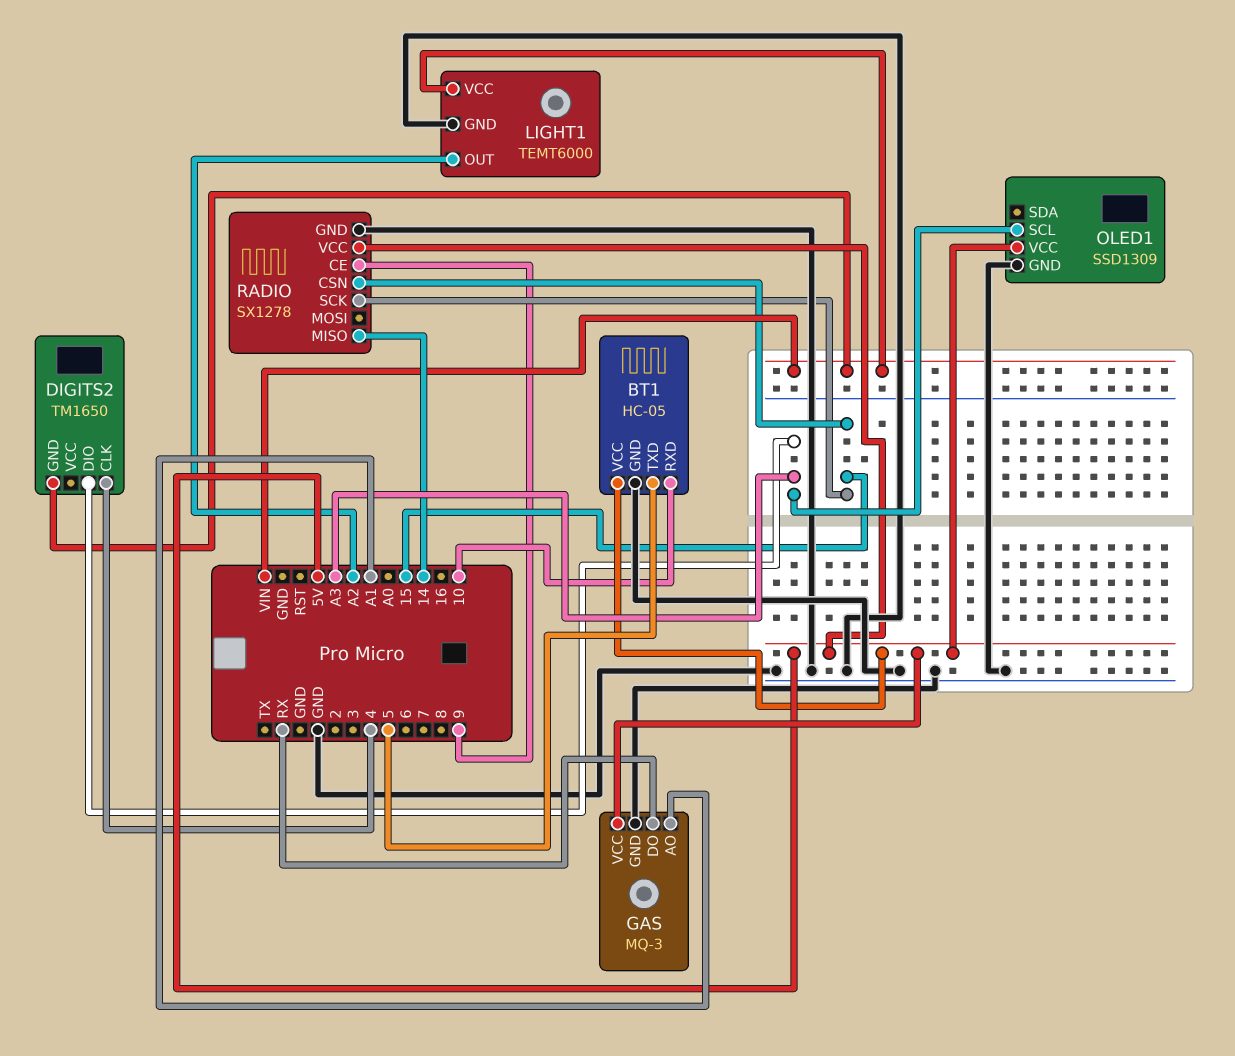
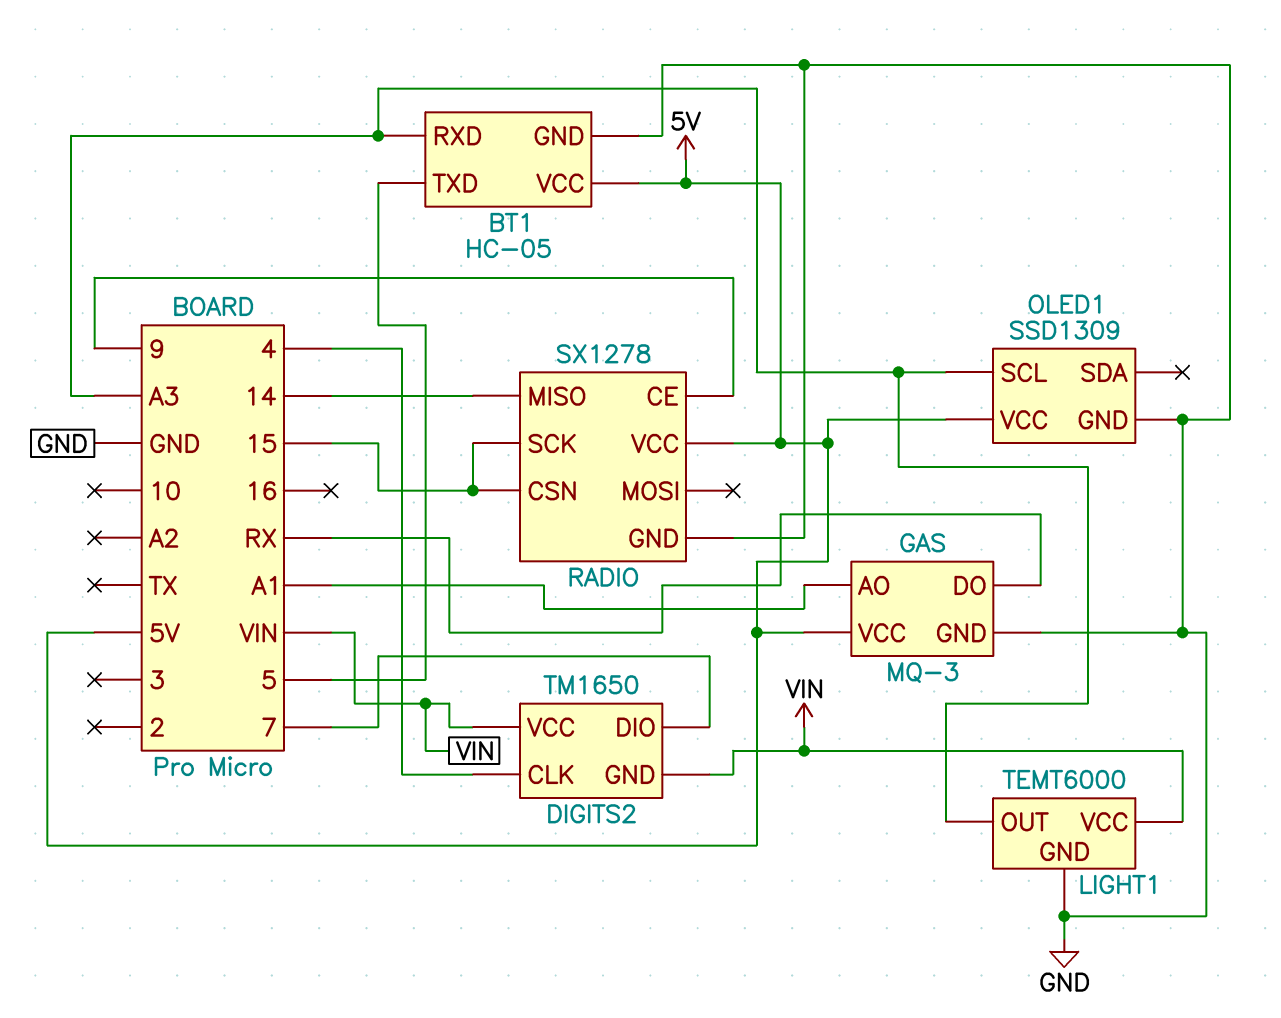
BT1 pin RXD: 10 -> A3
DIGITS2 pin DIO: A3 -> 7
DIGITS2 pin VCC: none -> VIN
LIGHT1 pin OUT: A2 -> A3

